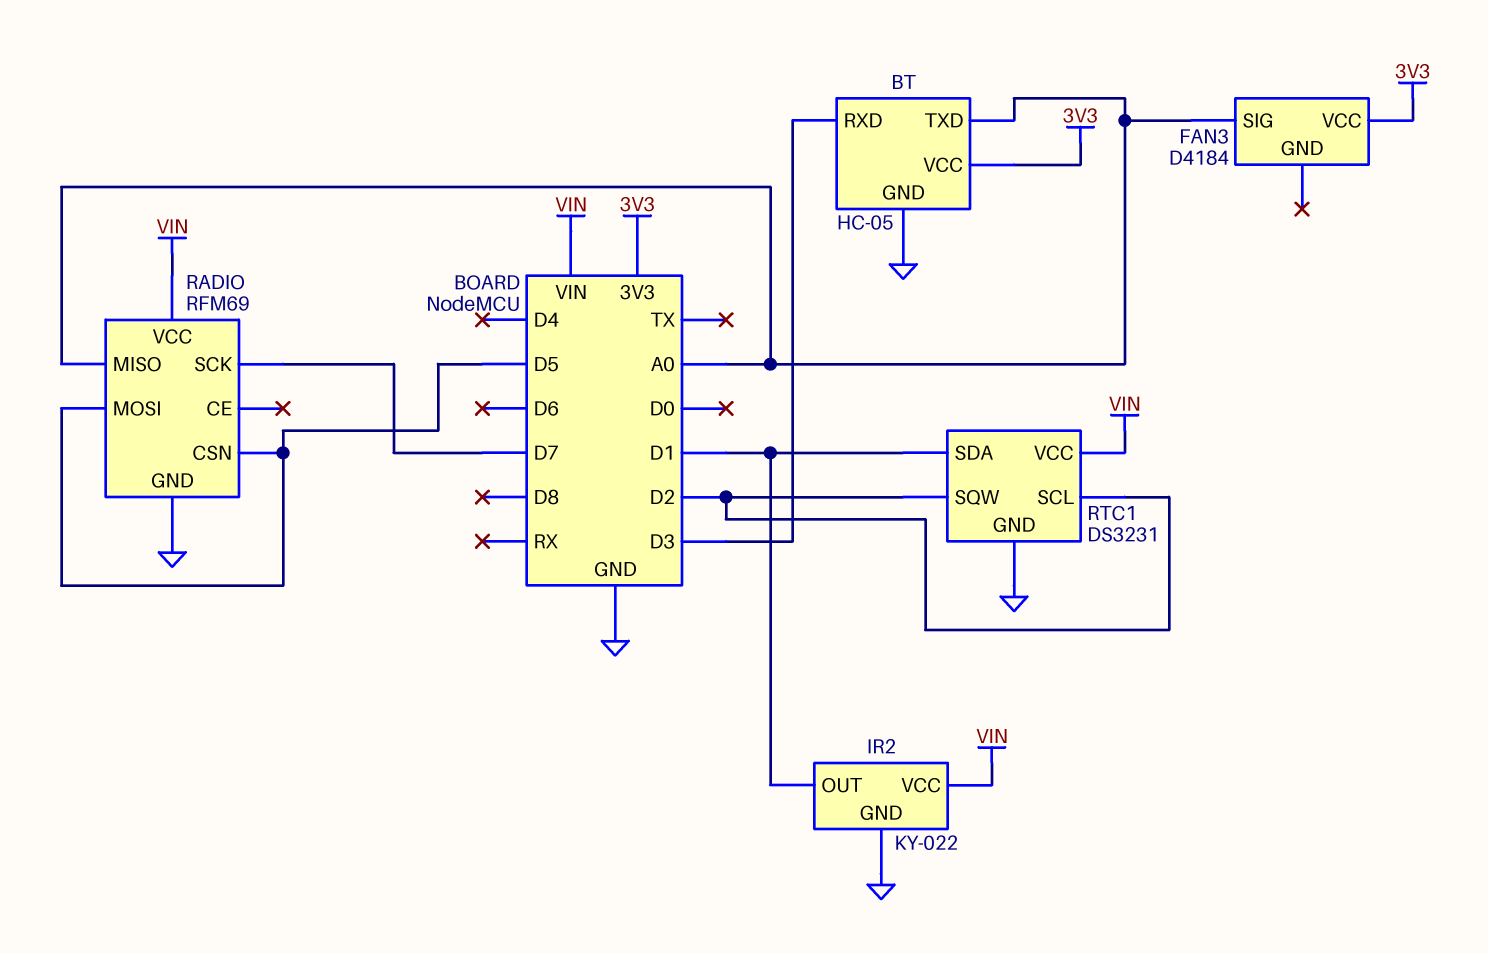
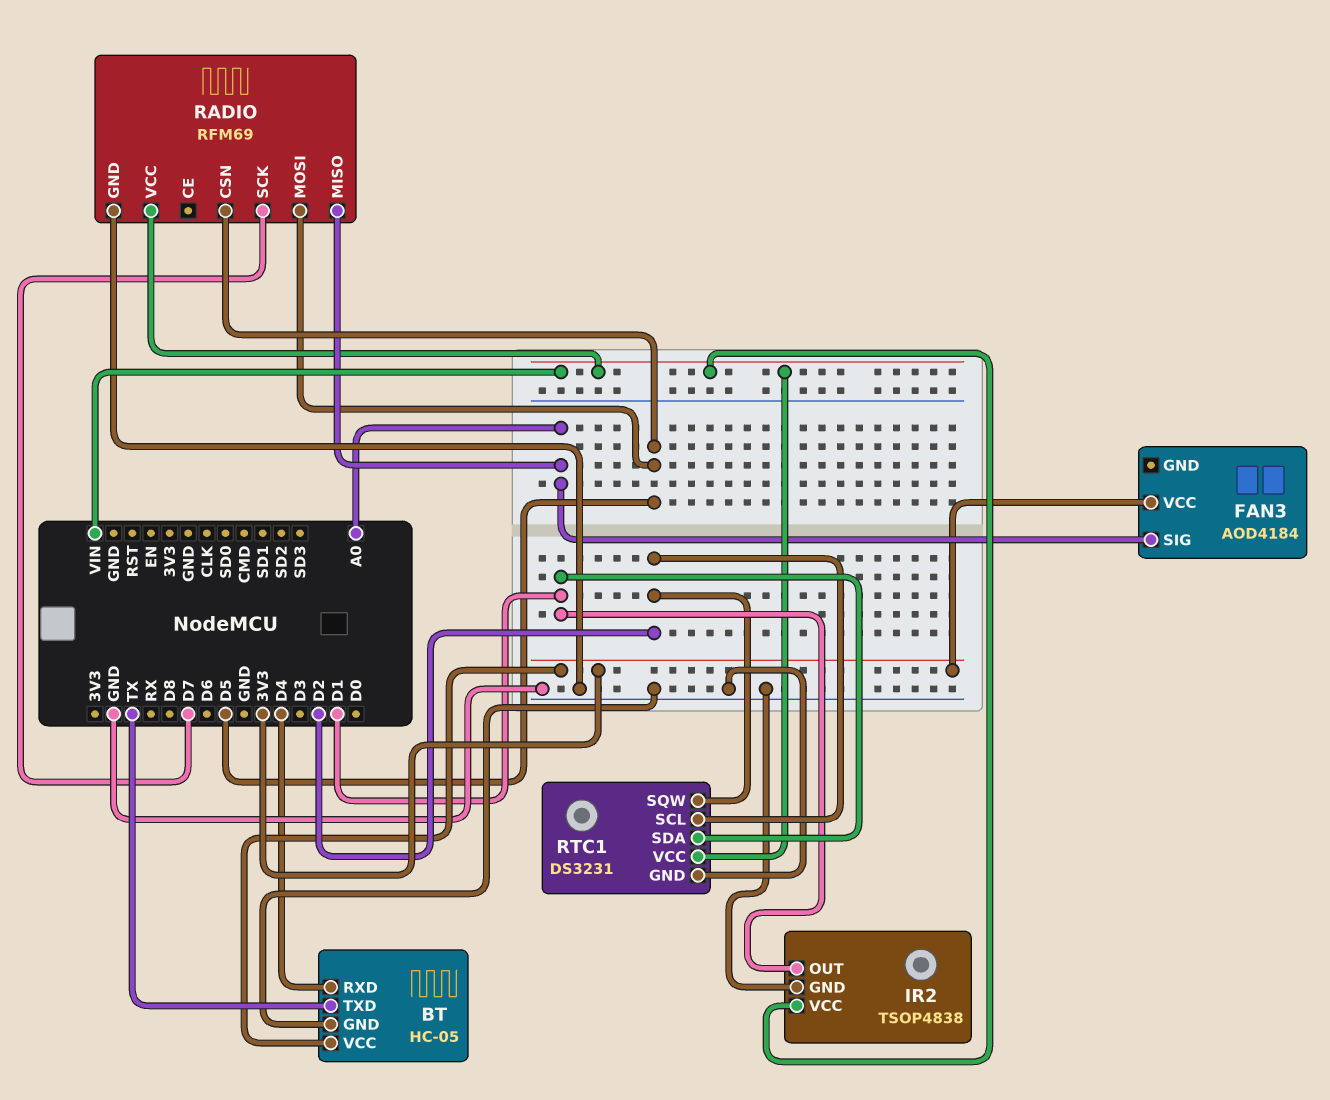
BT pin RXD: D3 -> D4
BT pin TXD: A0 -> TX
FAN3: D4184 -> AOD4184
IR2: KY-022 -> TSOP4838

